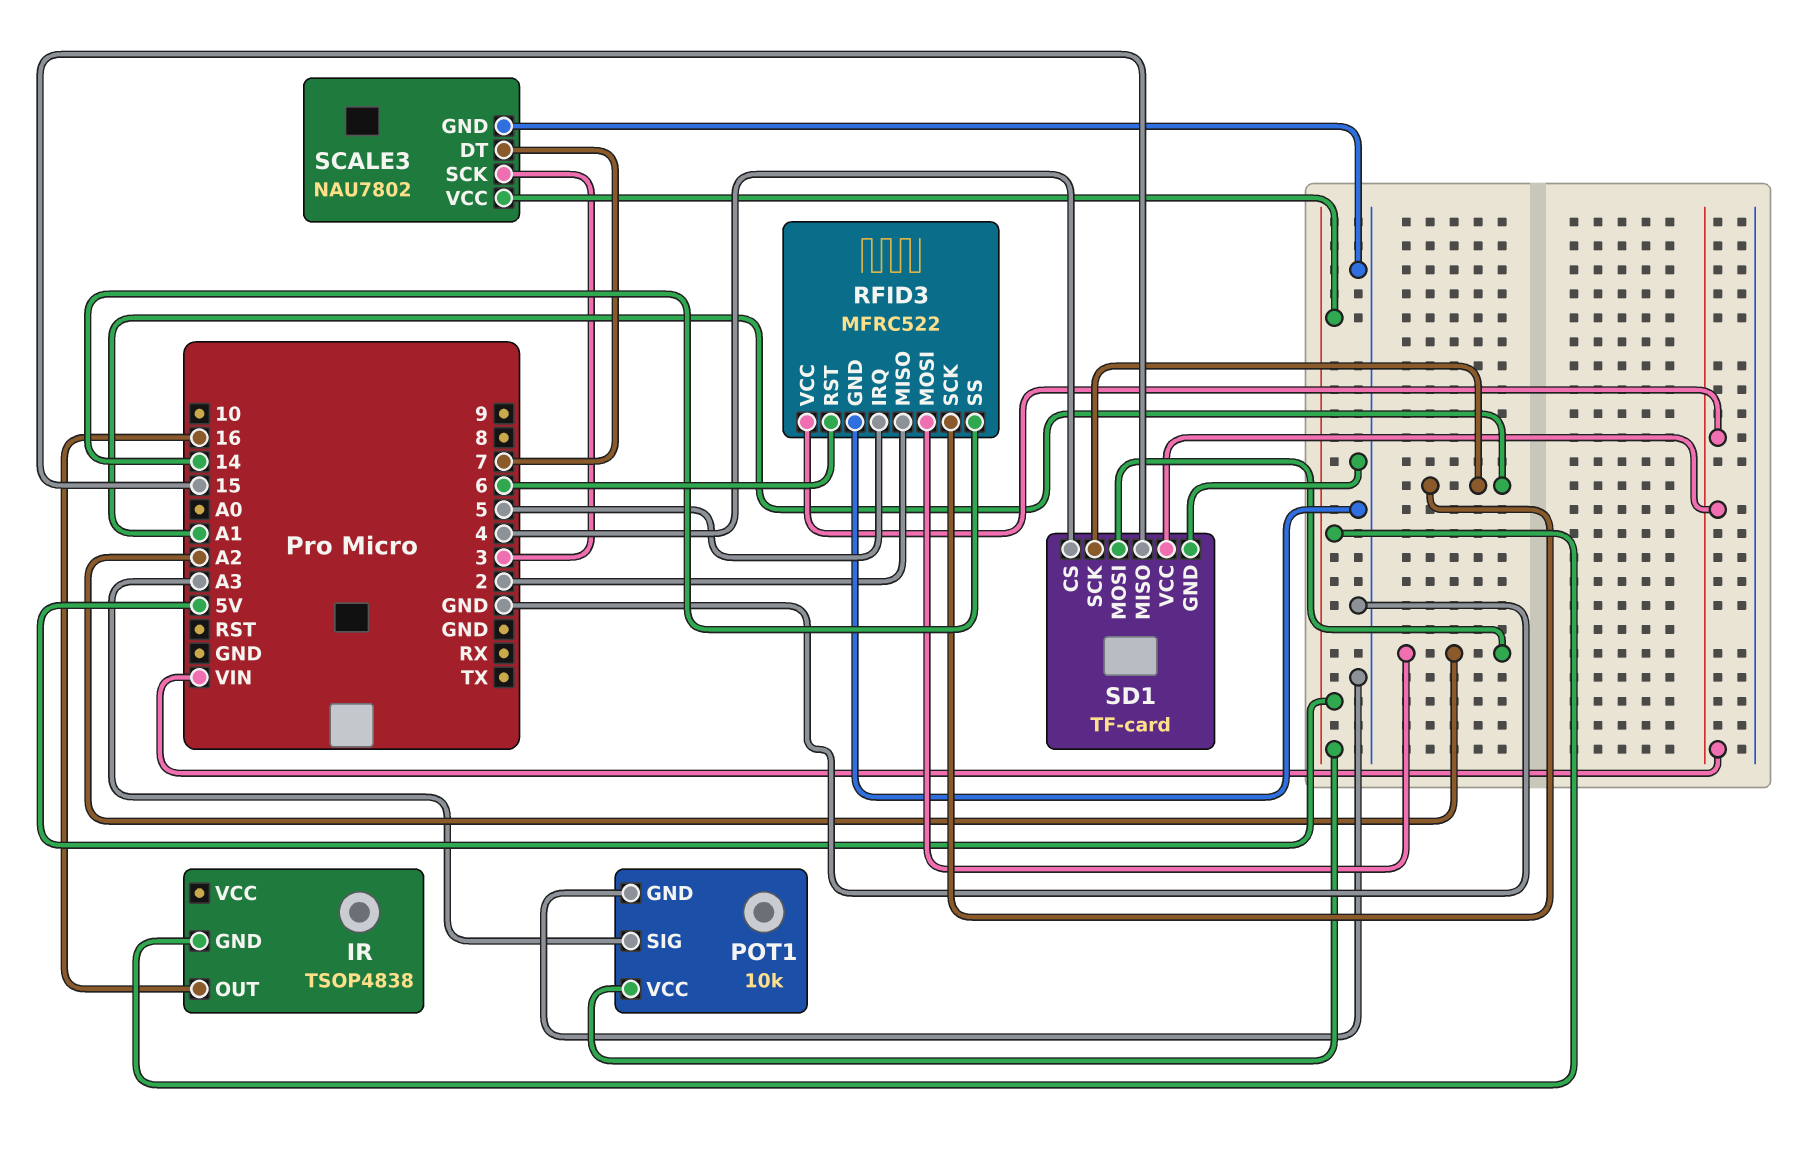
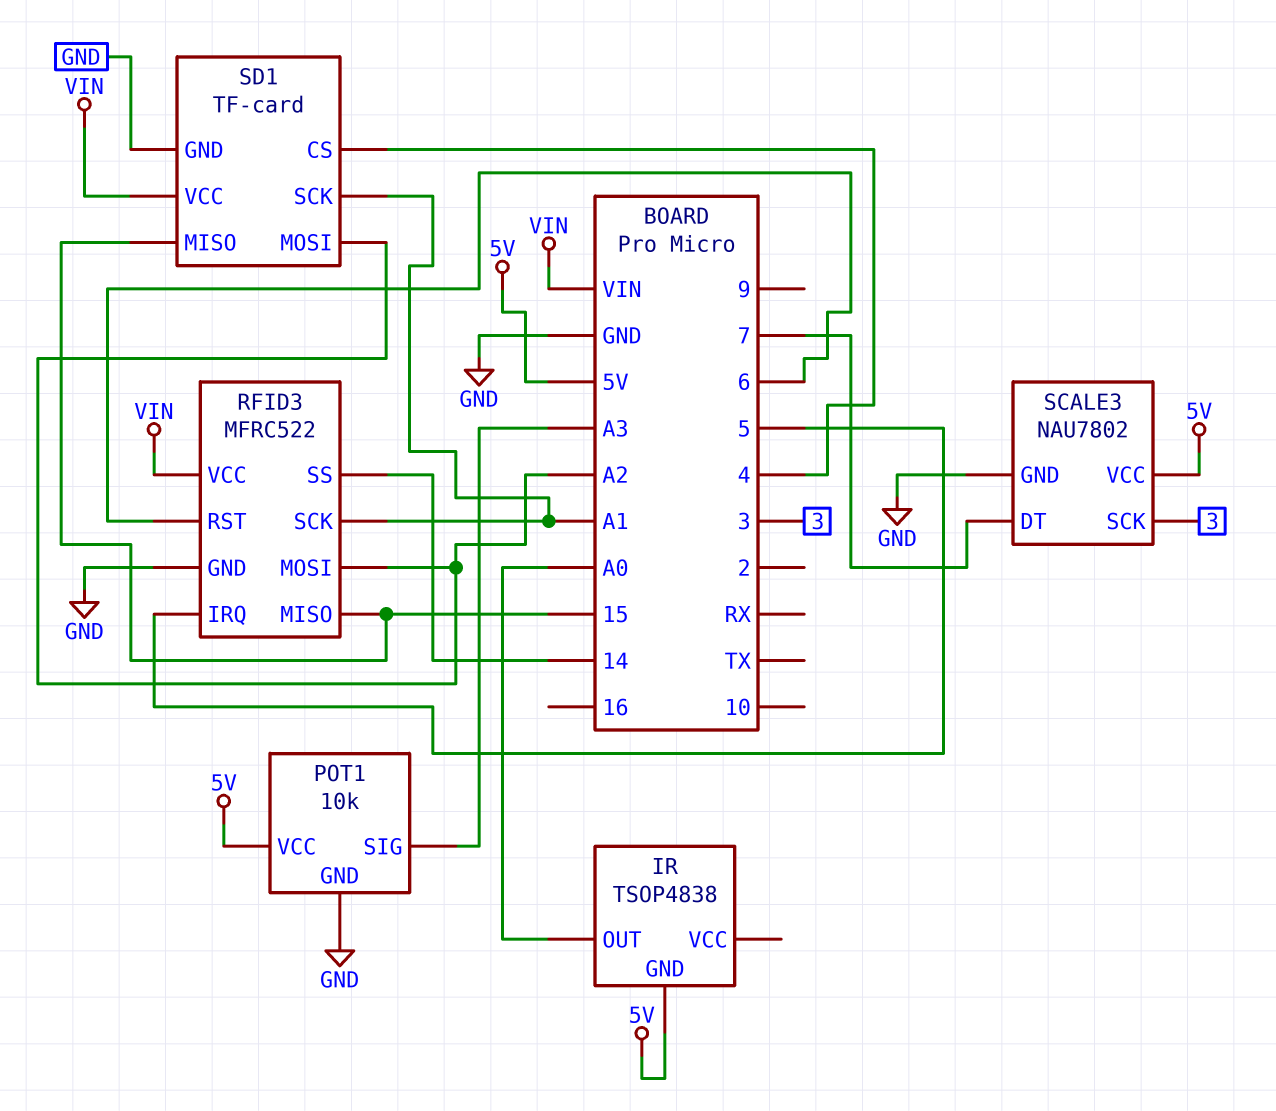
IR pin OUT: 16 -> A0
RFID3 pin MISO: 2 -> 15

